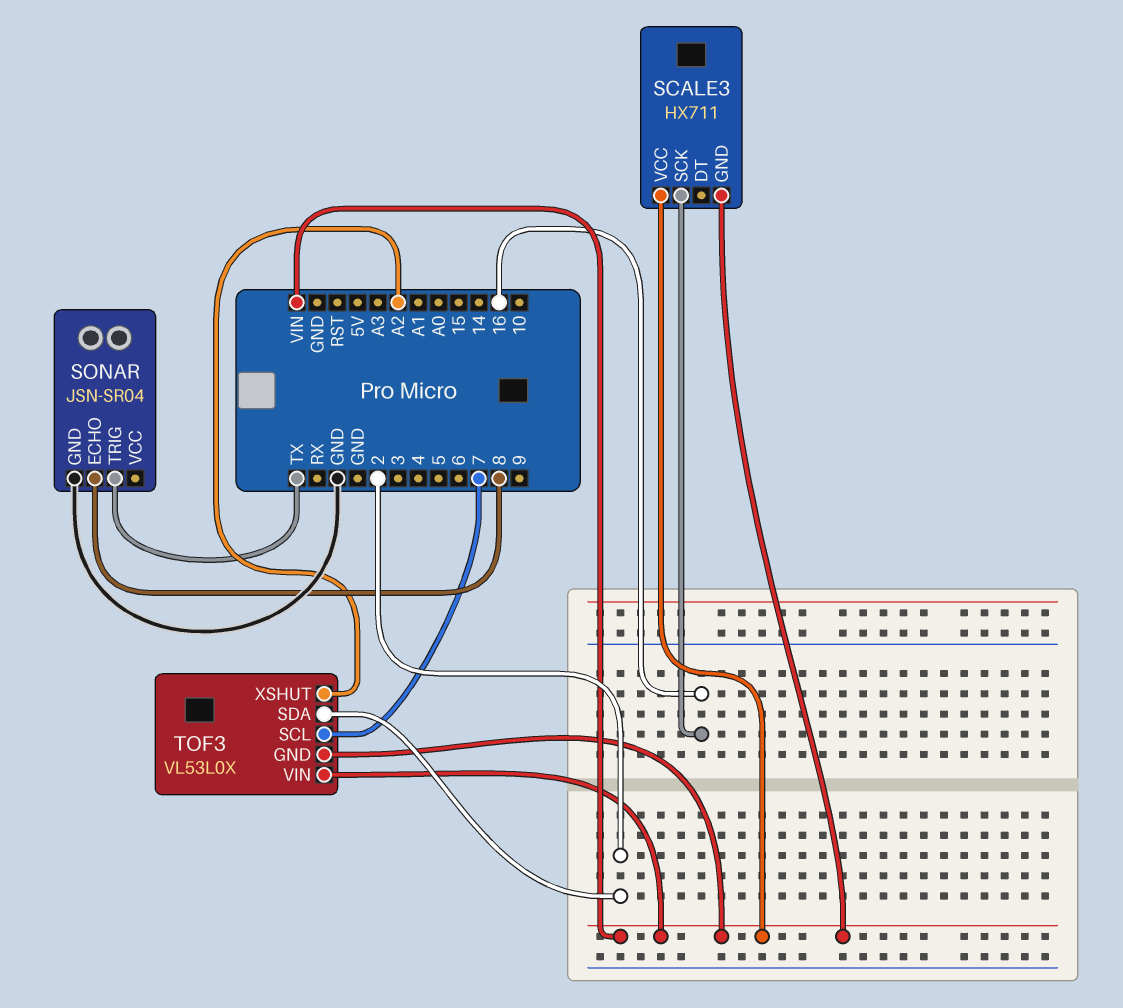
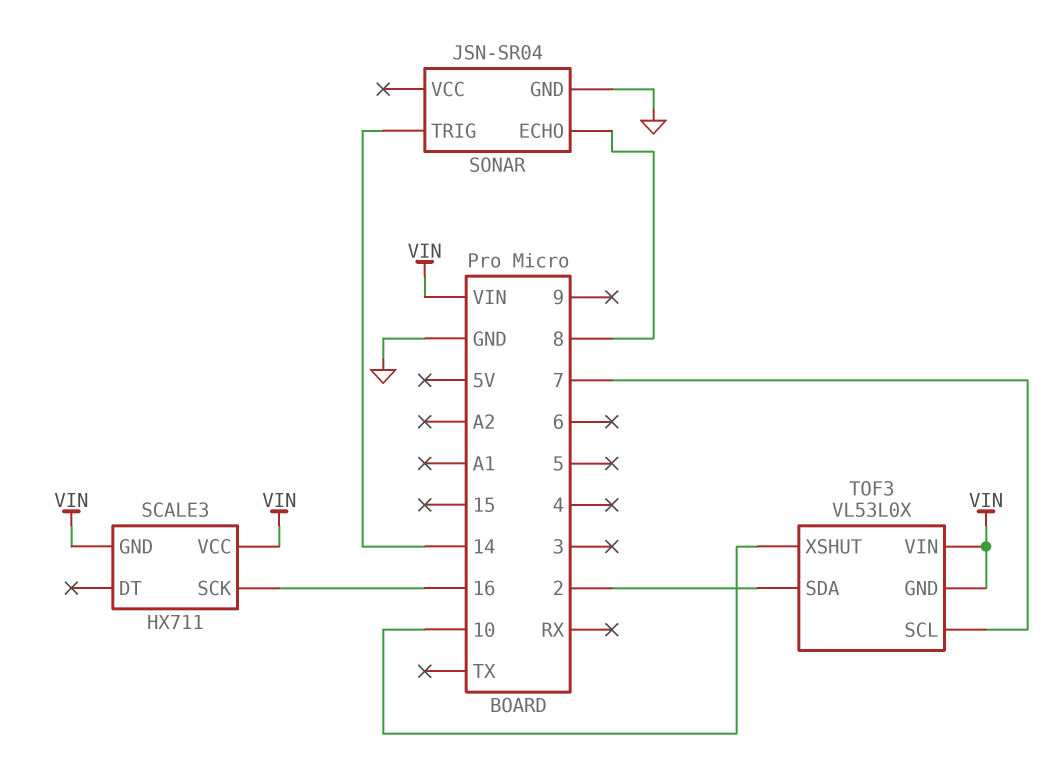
SONAR pin TRIG: TX -> 14
TOF3 pin XSHUT: A2 -> 10

